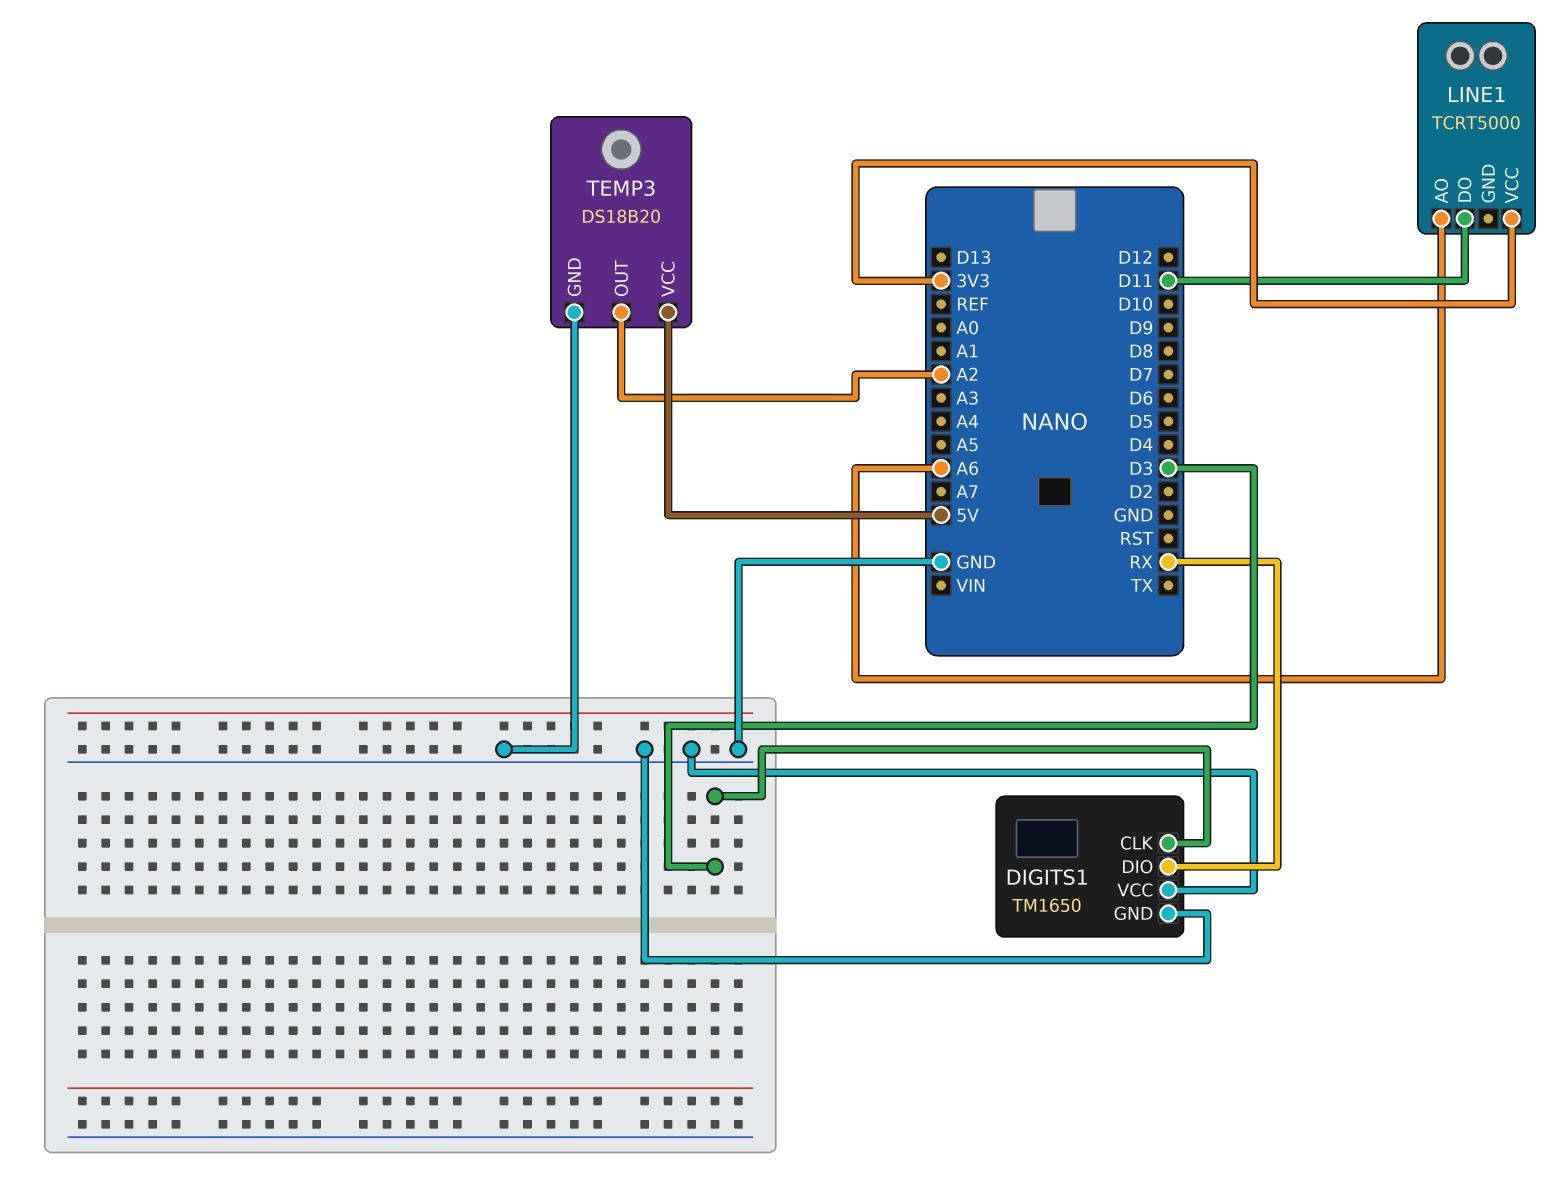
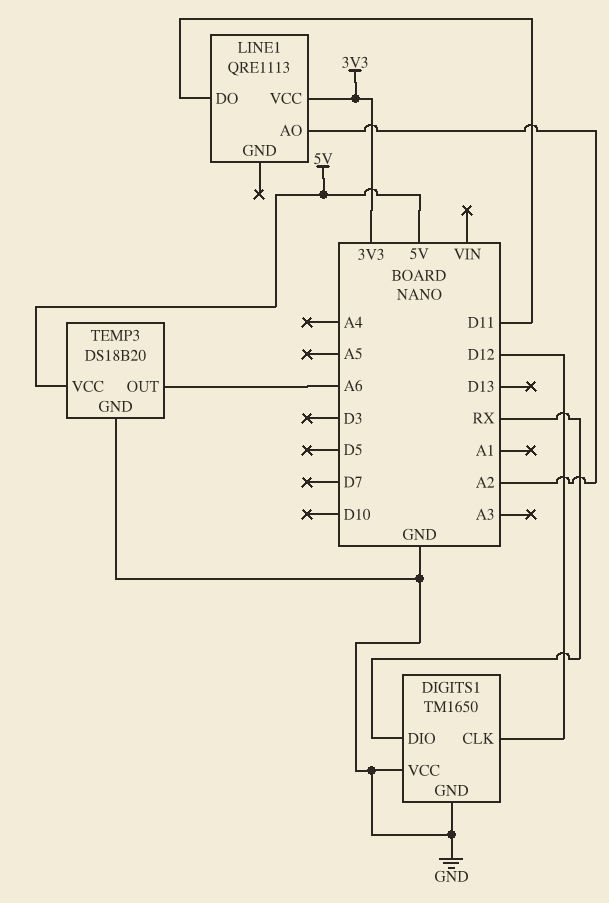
DIGITS1 pin CLK: D3 -> D12
LINE1: TCRT5000 -> QRE1113
LINE1 pin AO: A6 -> A2
TEMP3 pin OUT: A2 -> A6

